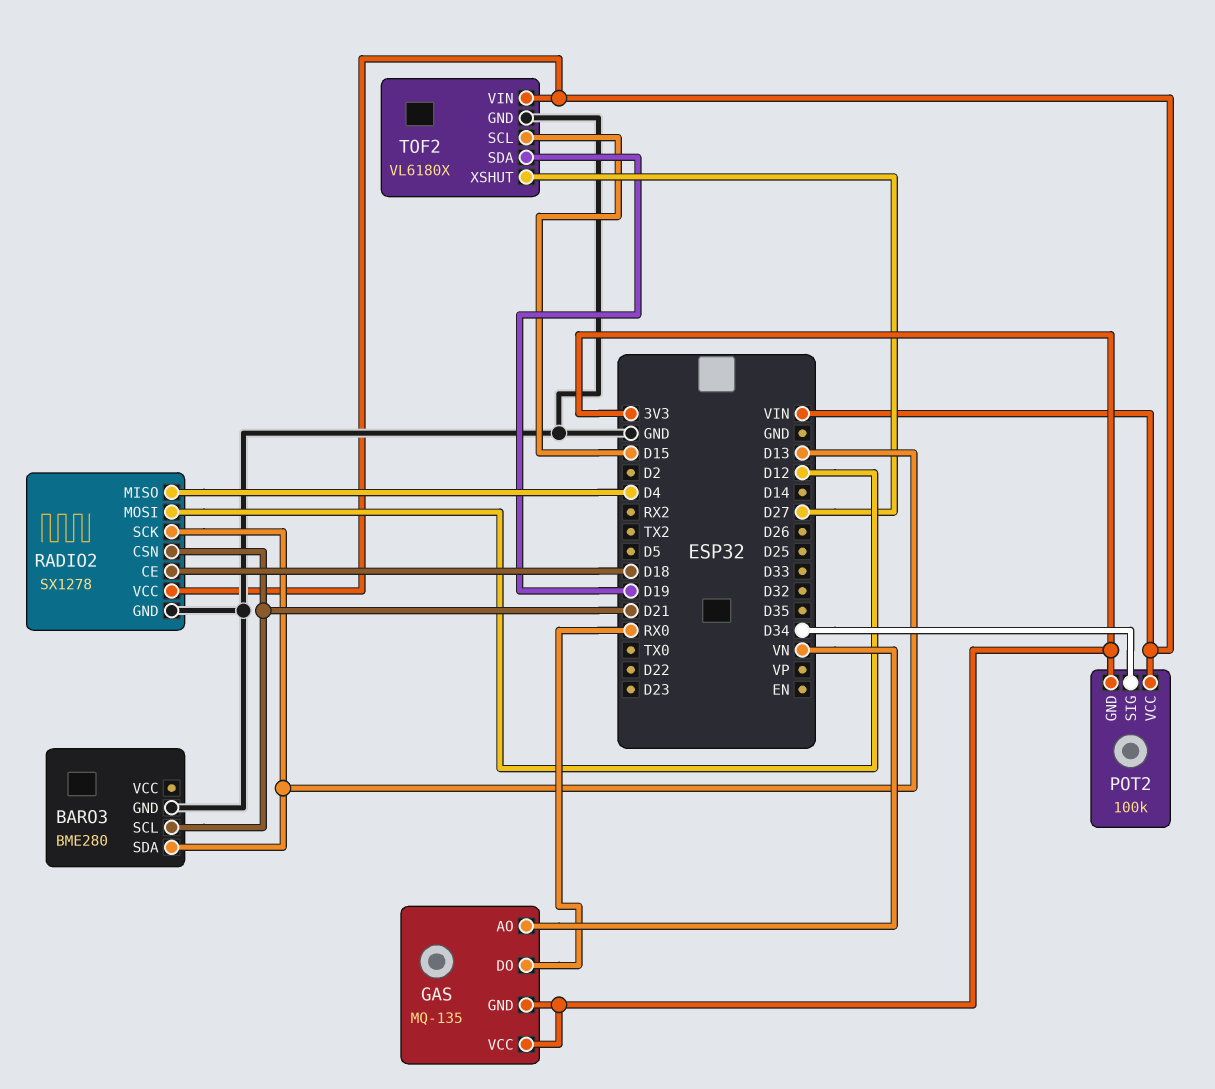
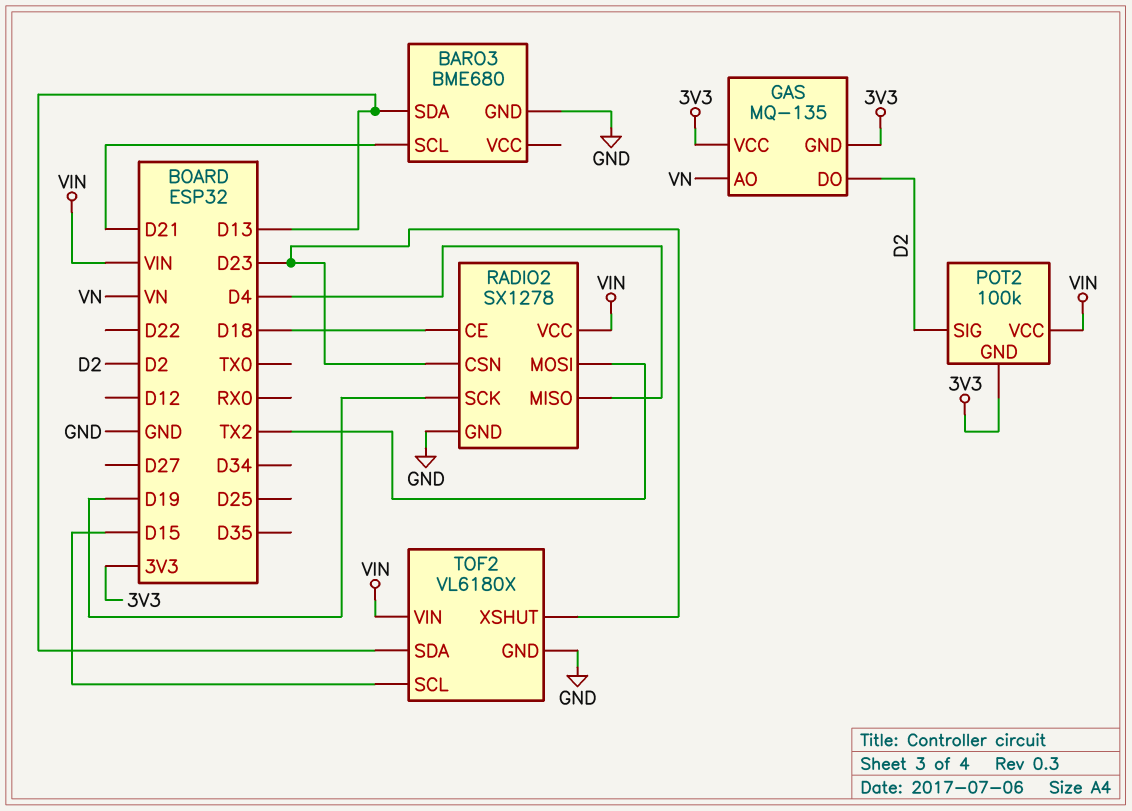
BARO3: BME280 -> BME680
GAS pin DO: RX0 -> D2
POT2 pin SIG: D34 -> D2
RADIO2 pin CSN: D21 -> D23
RADIO2 pin MOSI: D12 -> TX2
RADIO2 pin SCK: D13 -> D19
TOF2 pin SDA: D19 -> D13
TOF2 pin XSHUT: D27 -> D23

